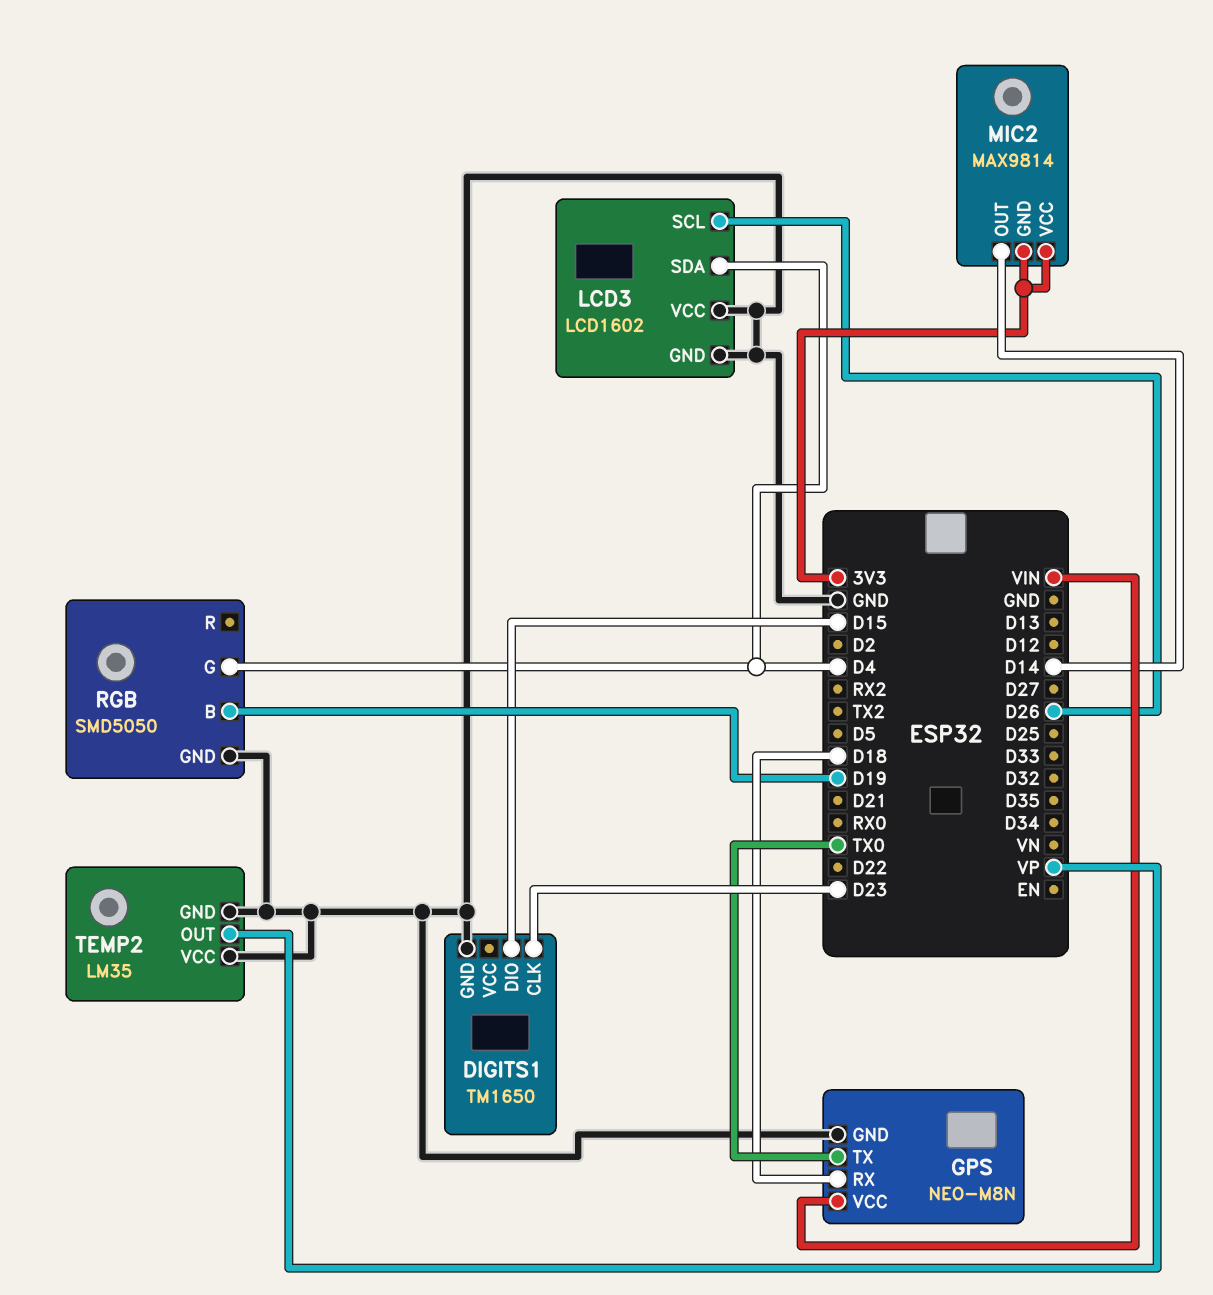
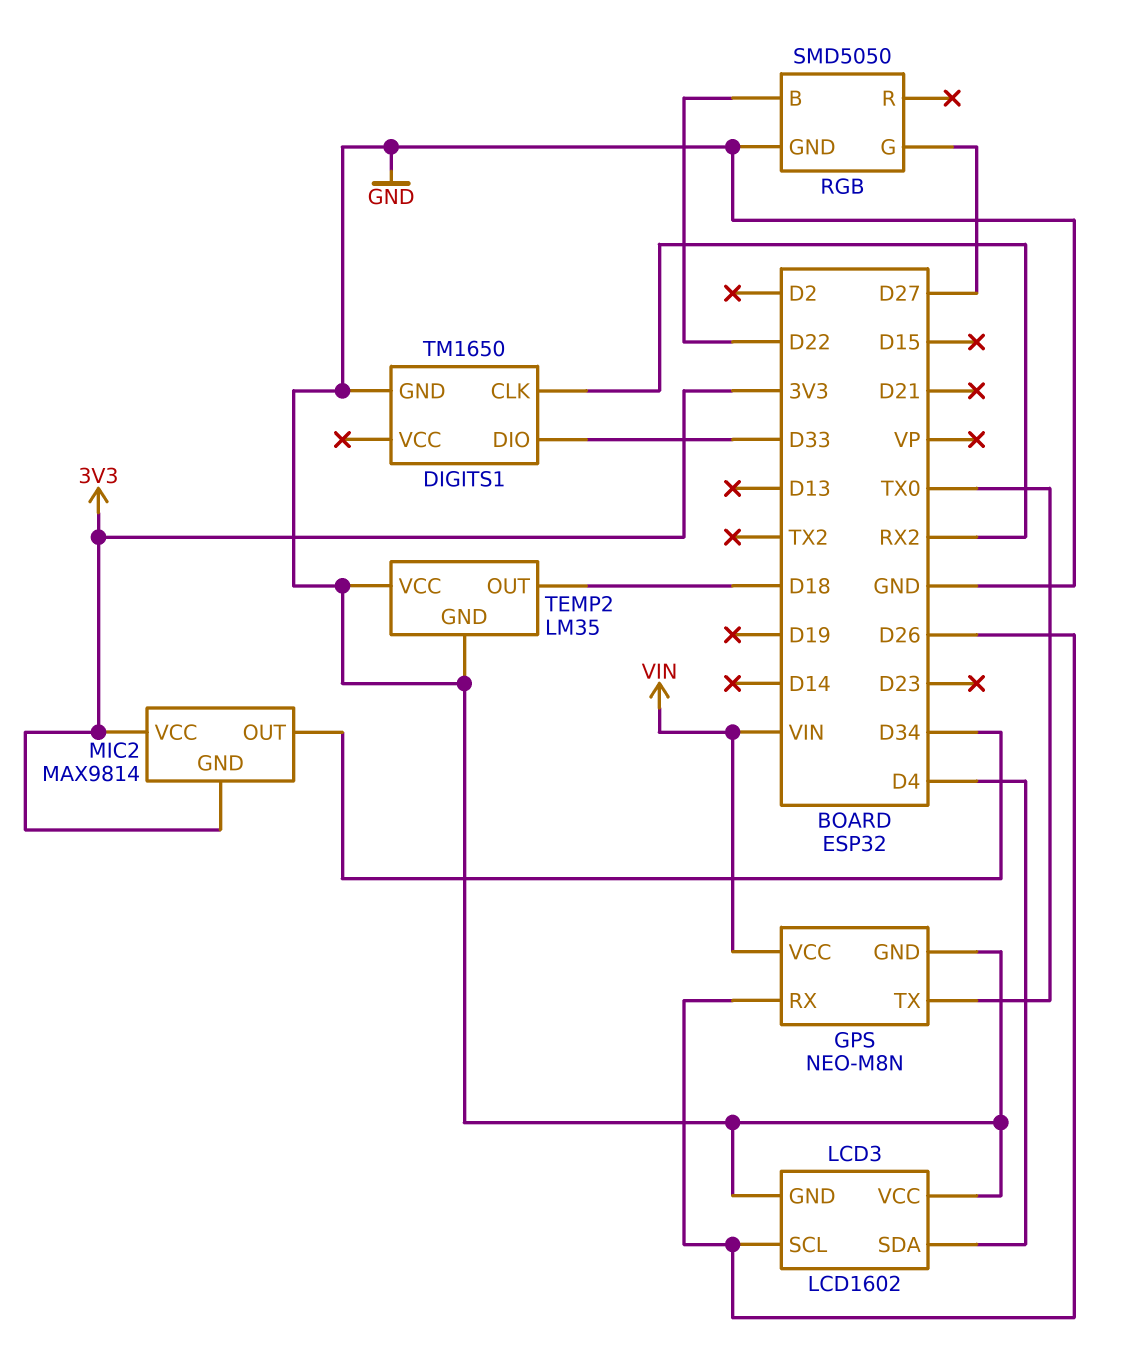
DIGITS1 pin CLK: D23 -> RX2
DIGITS1 pin DIO: D15 -> D33
GPS pin RX: D18 -> D26
MIC2 pin OUT: D14 -> D34
RGB pin B: D19 -> D22
RGB pin G: D4 -> D27
TEMP2 pin OUT: VP -> D18

